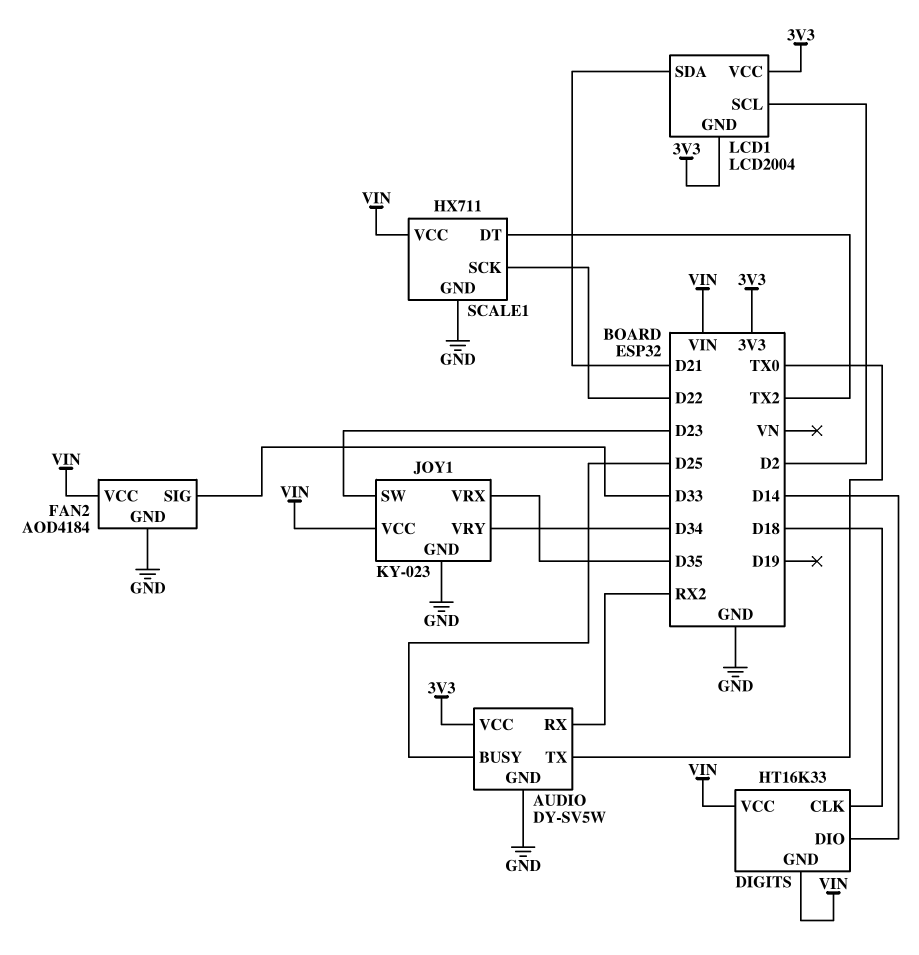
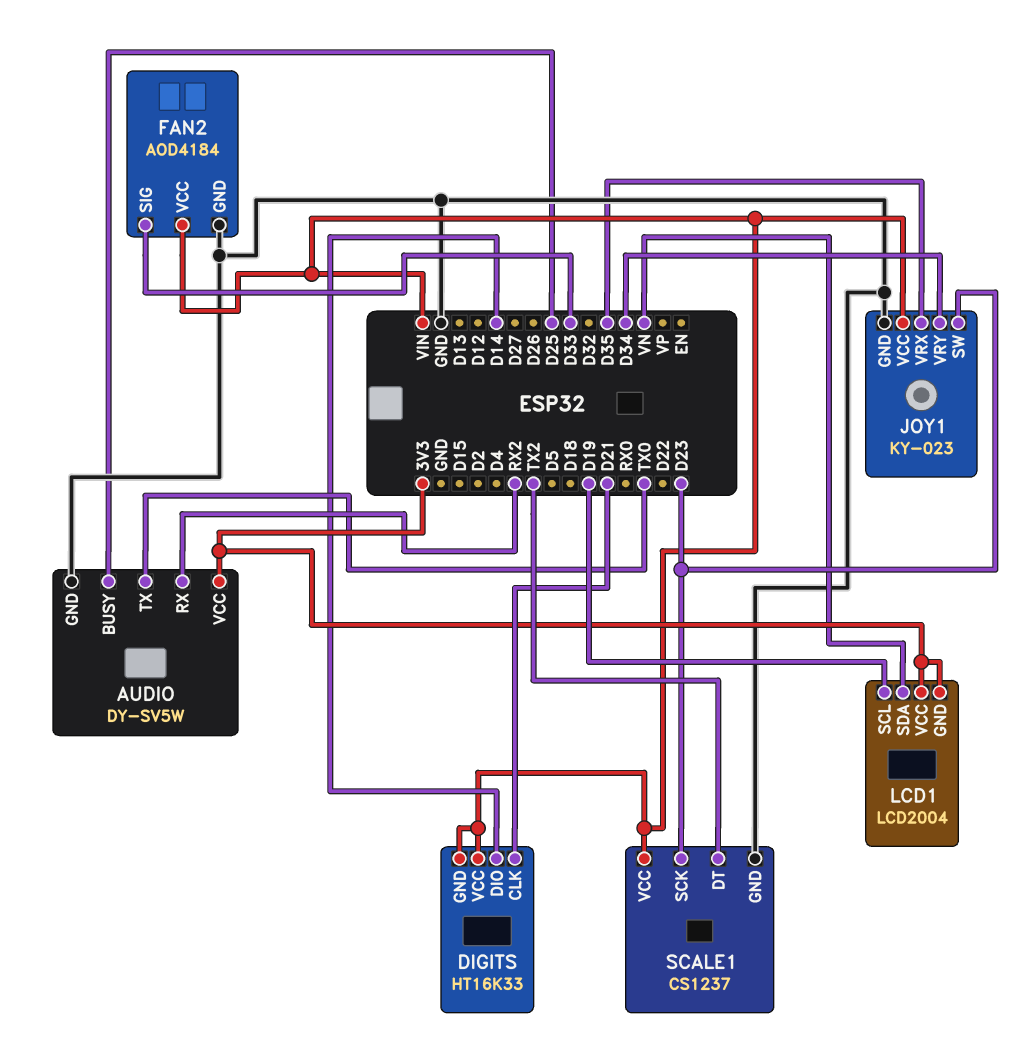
DIGITS pin CLK: D18 -> D21
LCD1 pin SCL: D2 -> D19
LCD1 pin SDA: D21 -> VN
SCALE1: HX711 -> CS1237
SCALE1 pin SCK: D22 -> D23

